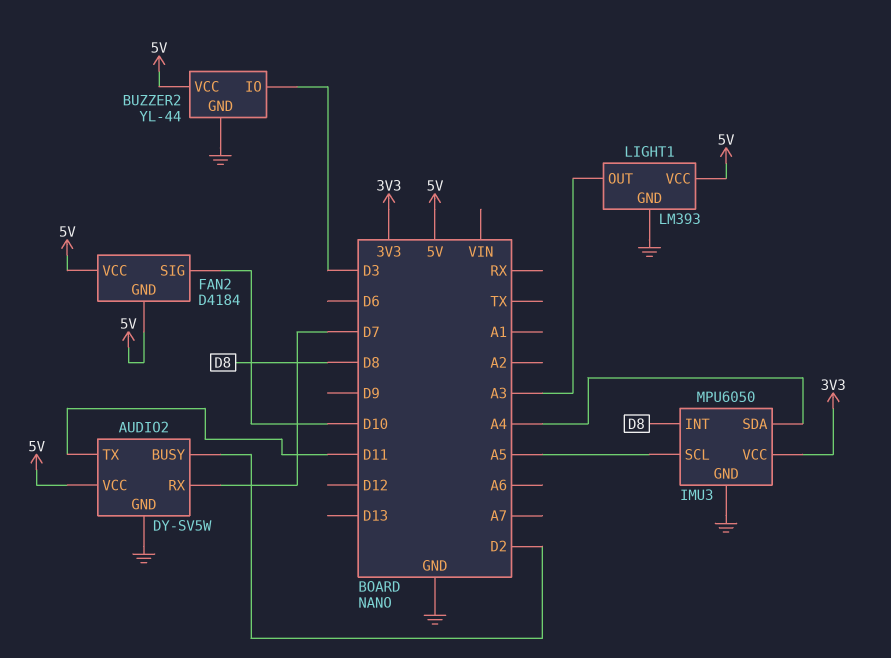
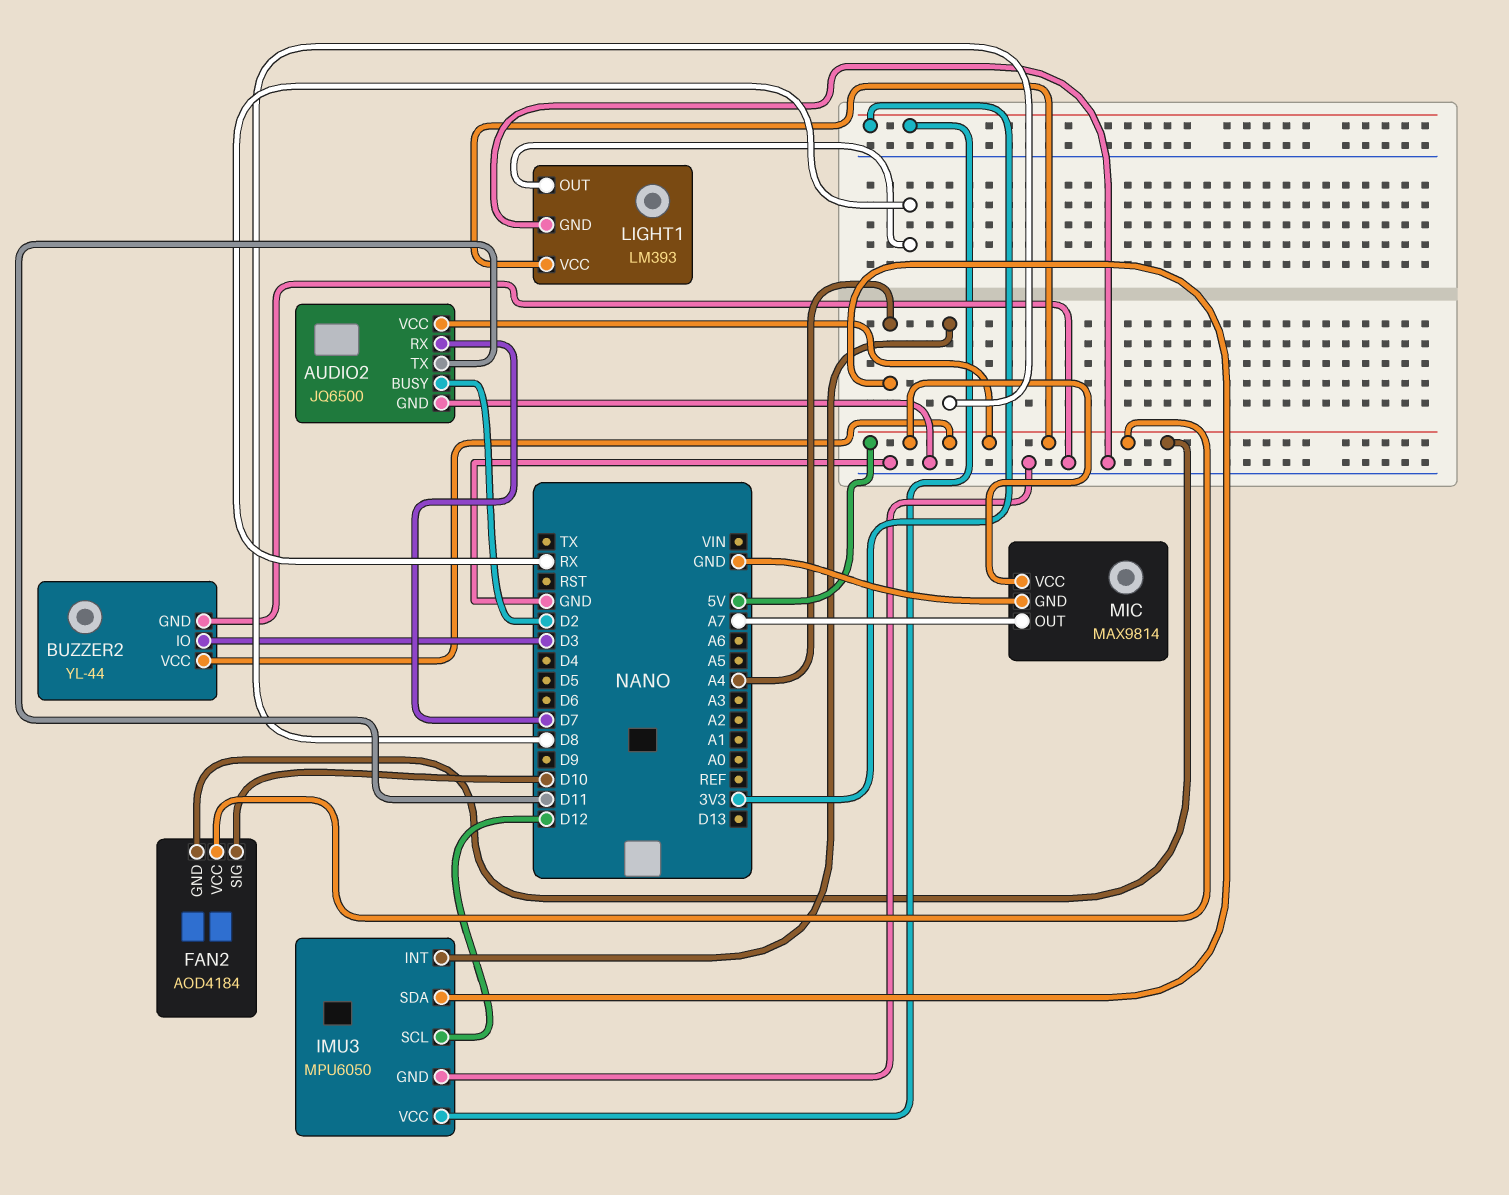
AUDIO2: DY-SV5W -> JQ6500
FAN2: D4184 -> AOD4184
IMU3 pin SCL: A5 -> D12
LIGHT1 pin OUT: A3 -> RX
MIC: none -> MAX9814
MIC pin GND: none -> GND
MIC pin OUT: none -> A7
MIC pin VCC: none -> 5V

